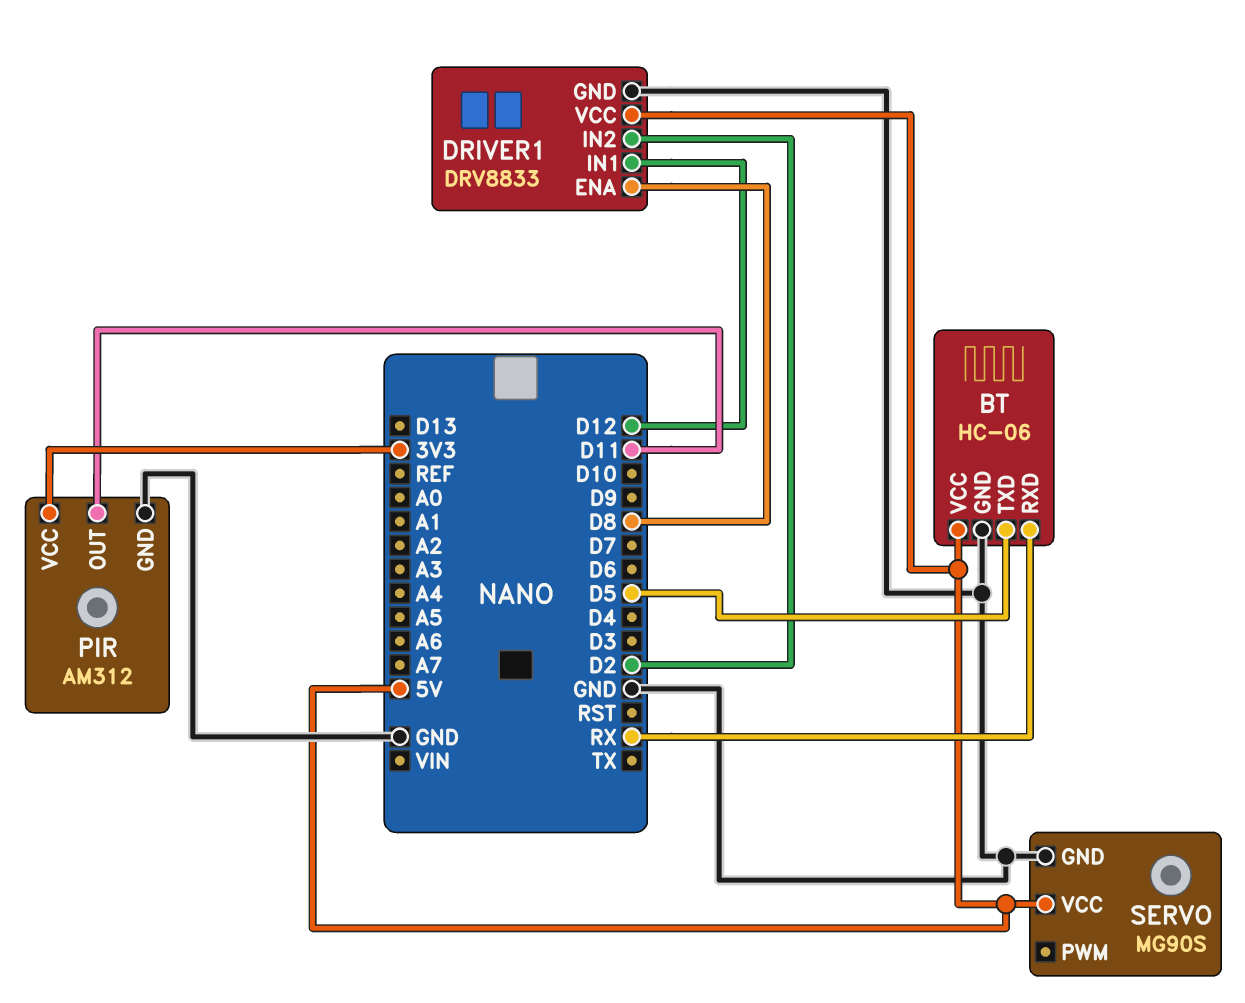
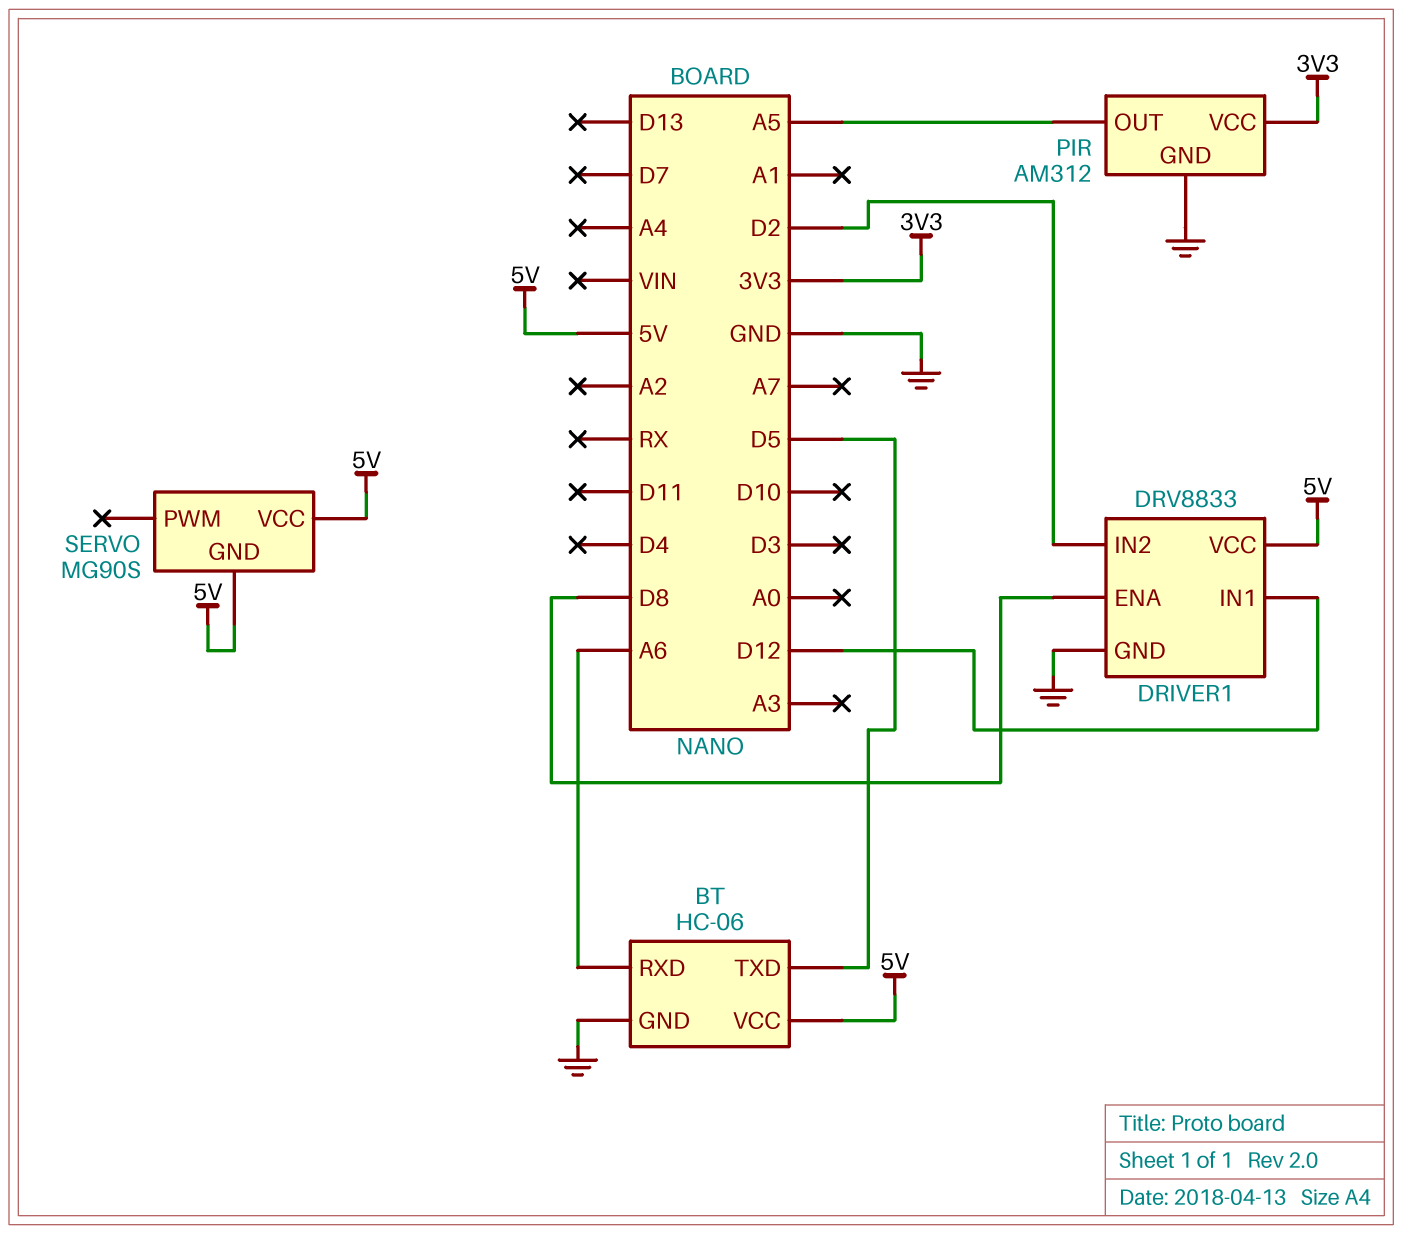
BT pin RXD: RX -> A6
PIR pin OUT: D11 -> A5
SERVO pin GND: GND -> 5V

